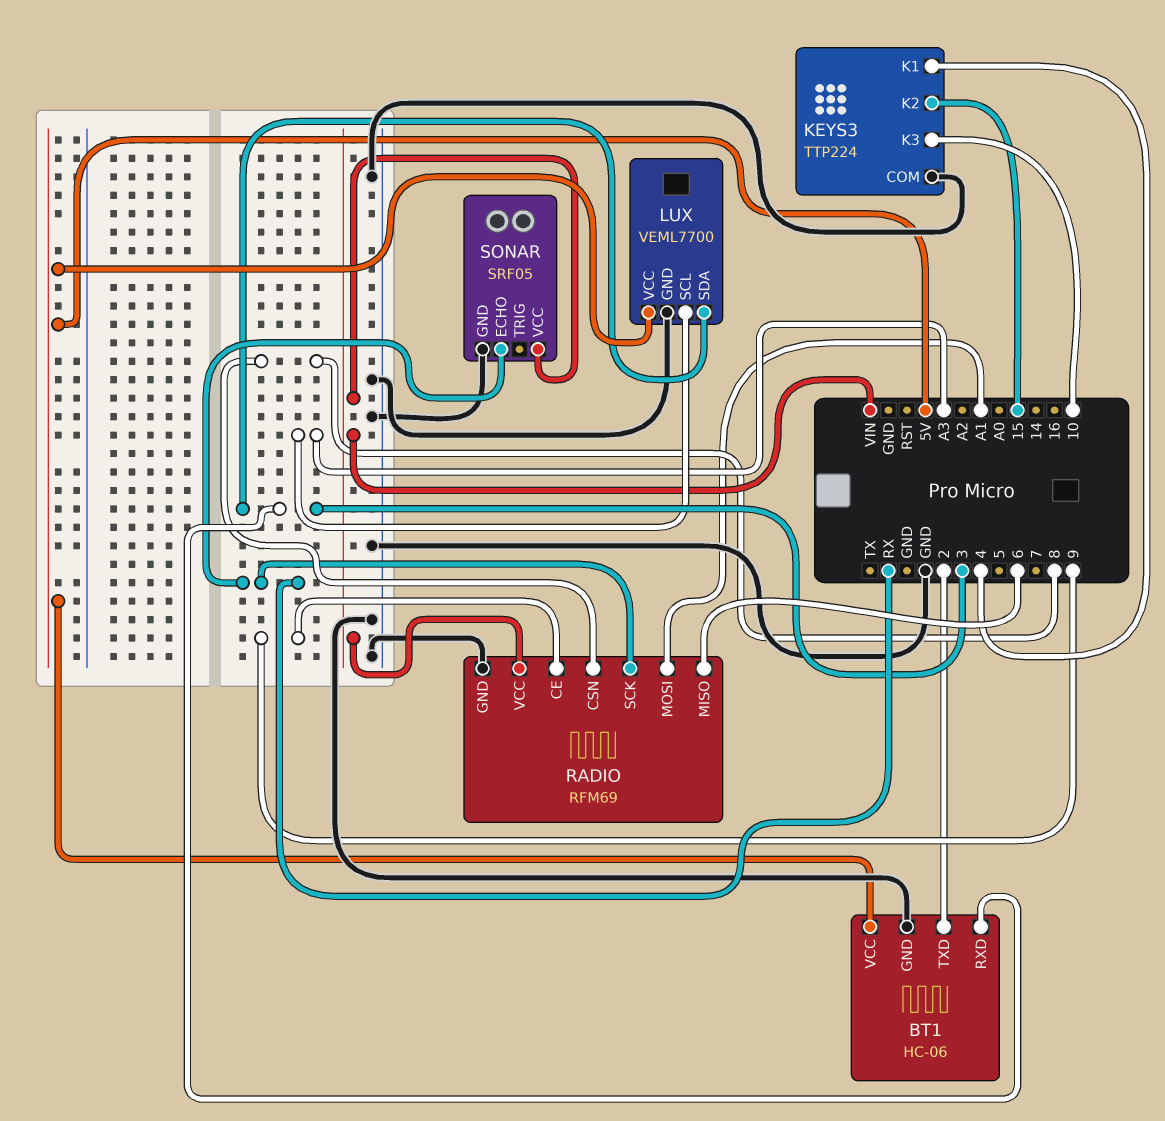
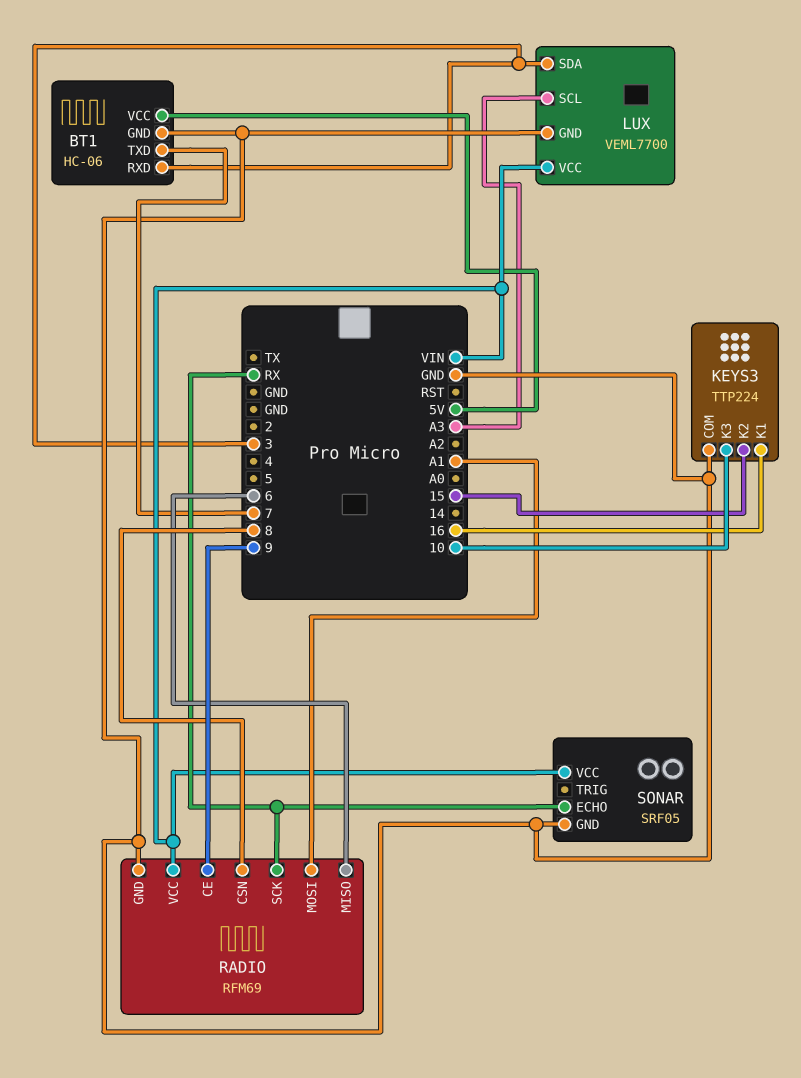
BT1 pin TXD: 2 -> 7
KEYS3 pin K1: 4 -> 16
LUX pin VCC: 5V -> VIN

